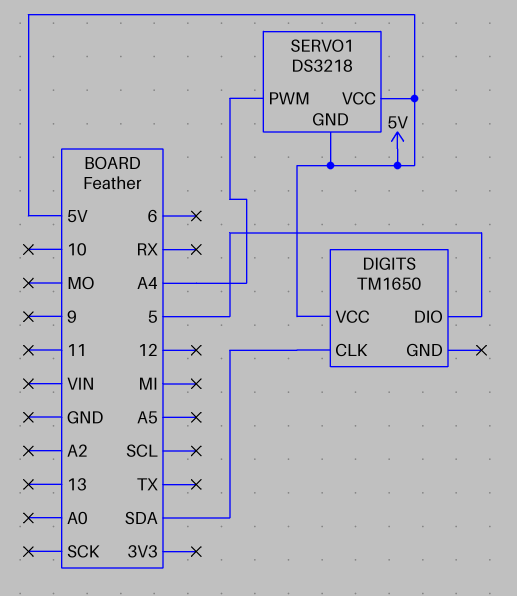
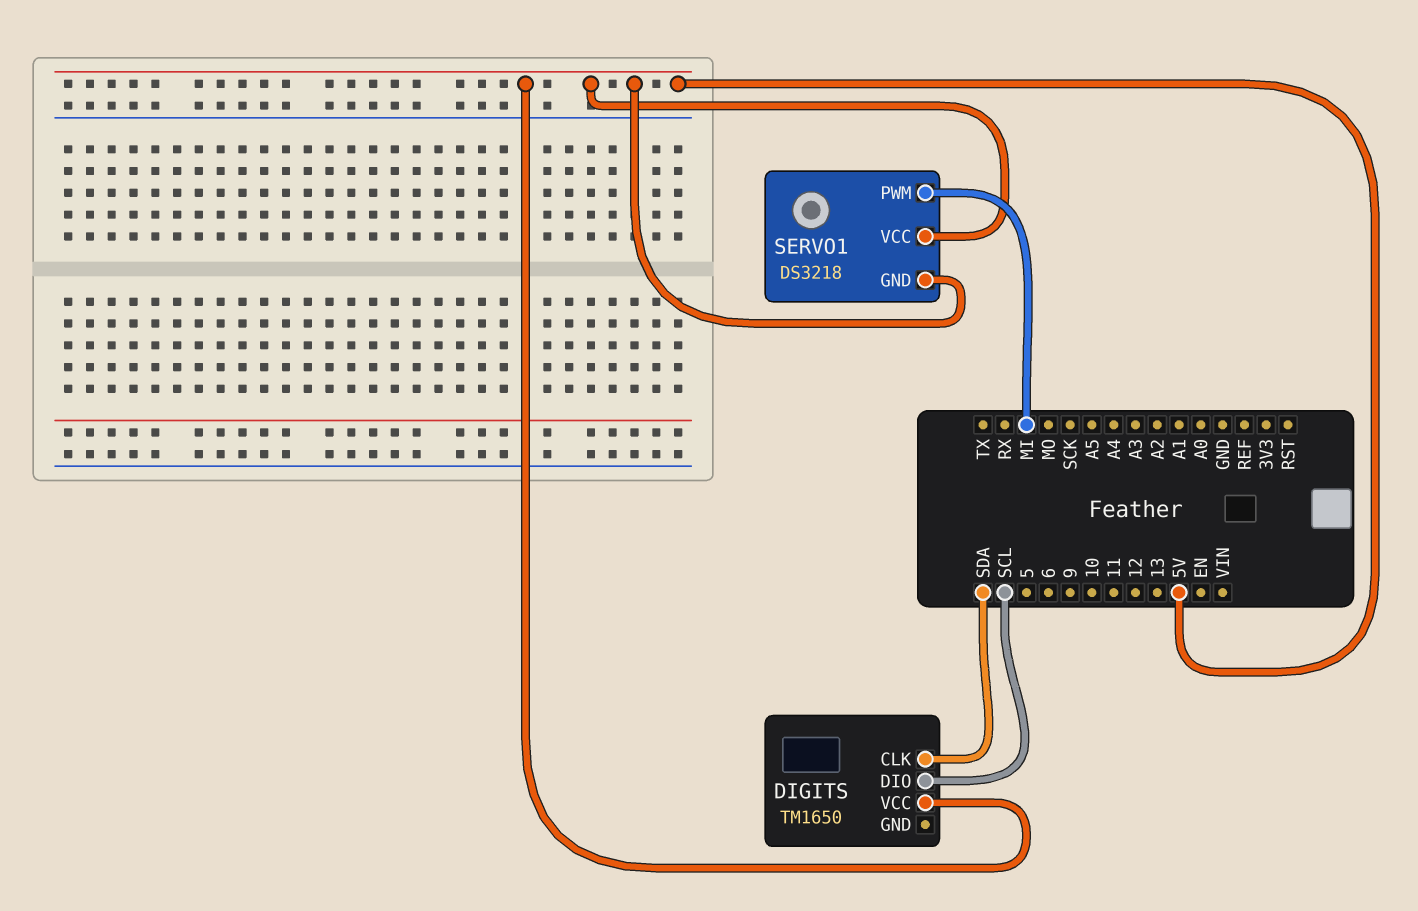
DIGITS pin DIO: 5 -> SCL
SERVO1 pin PWM: A4 -> MI

